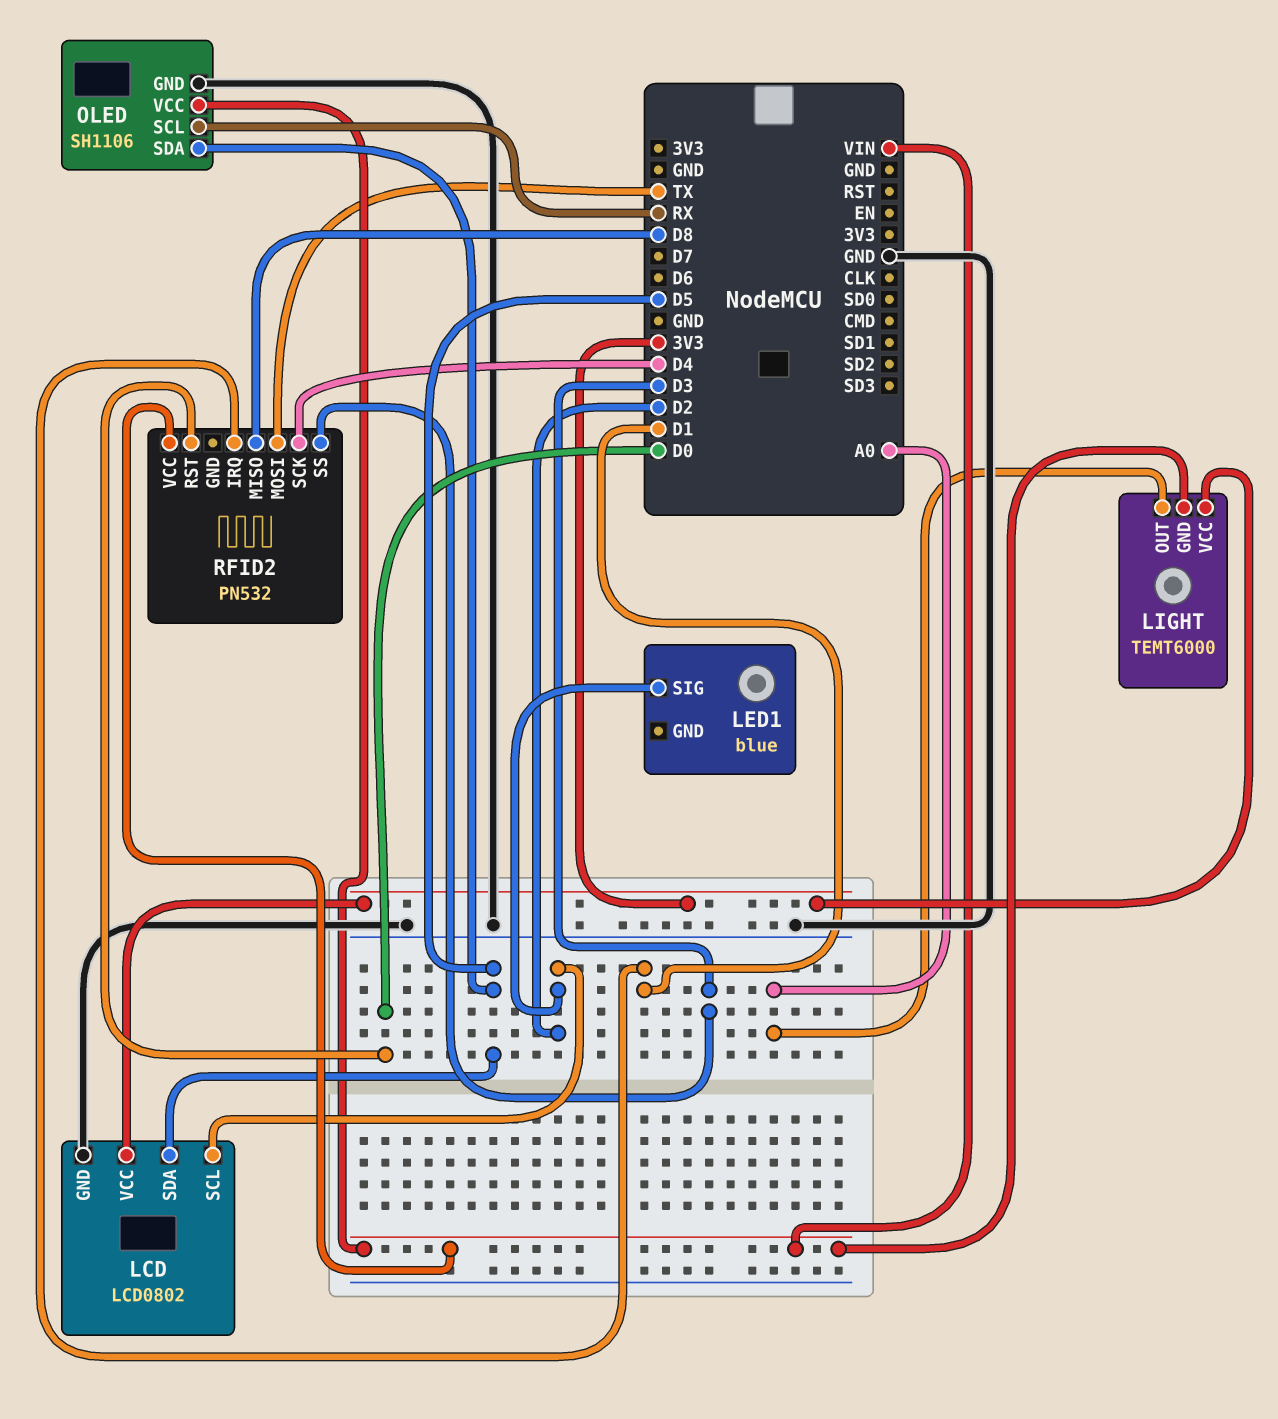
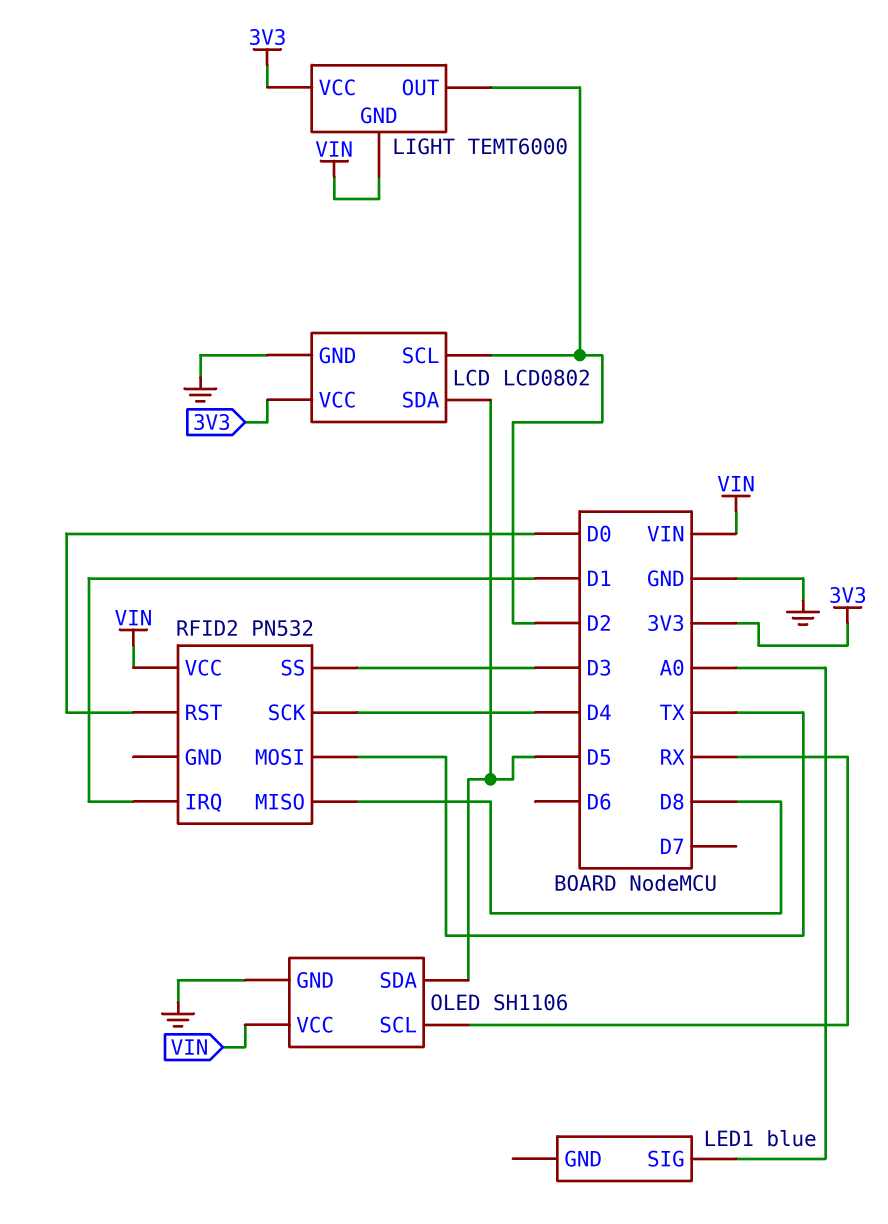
LED1 pin SIG: D2 -> A0
LIGHT pin OUT: A0 -> D2

